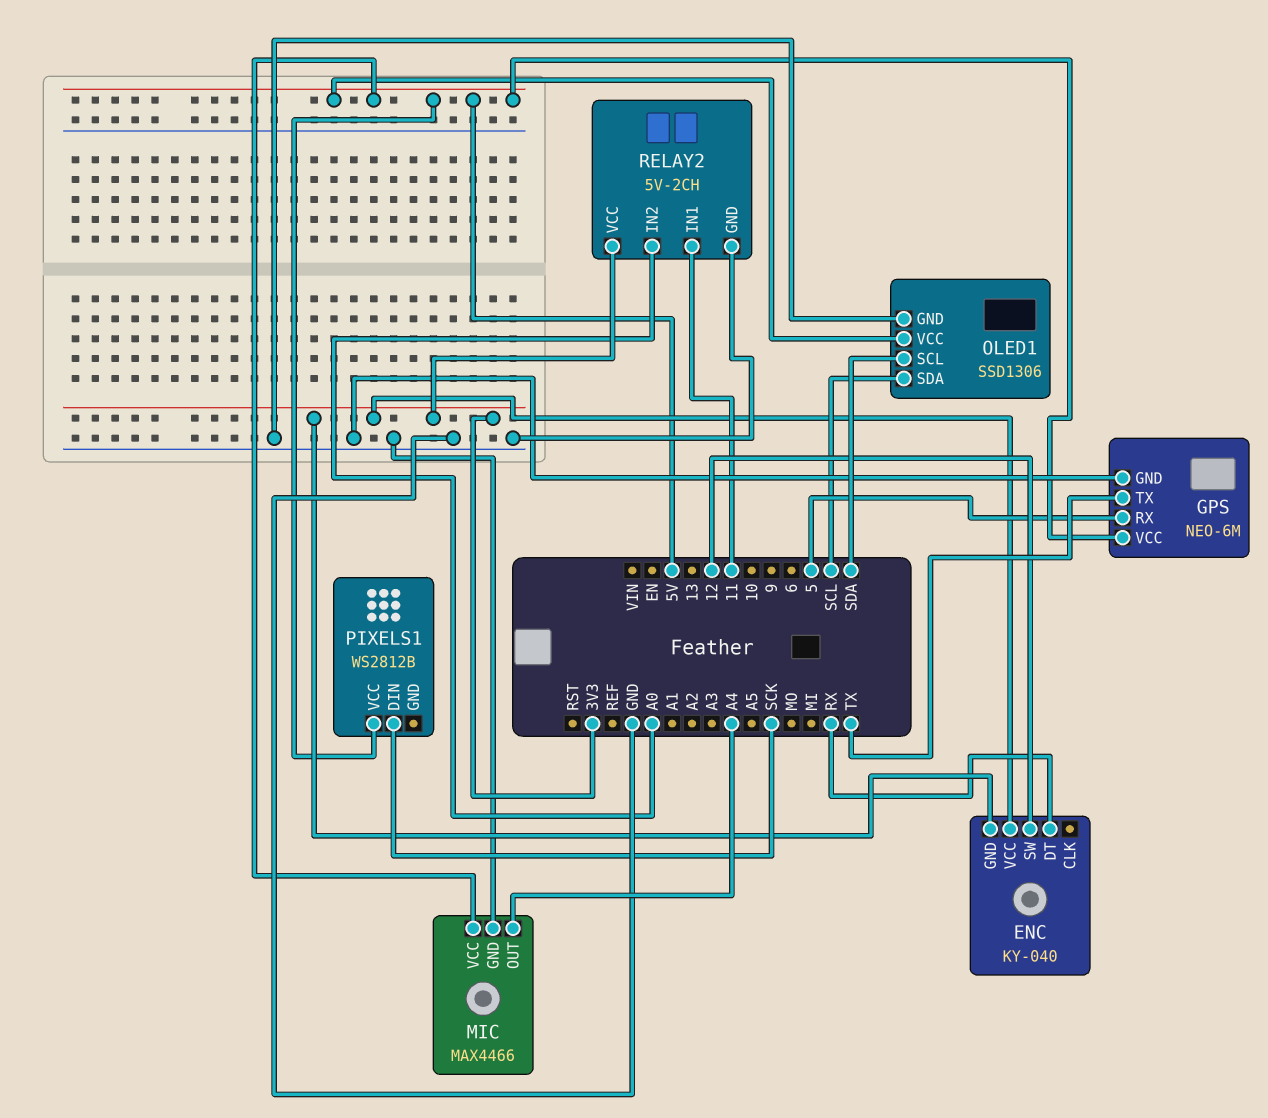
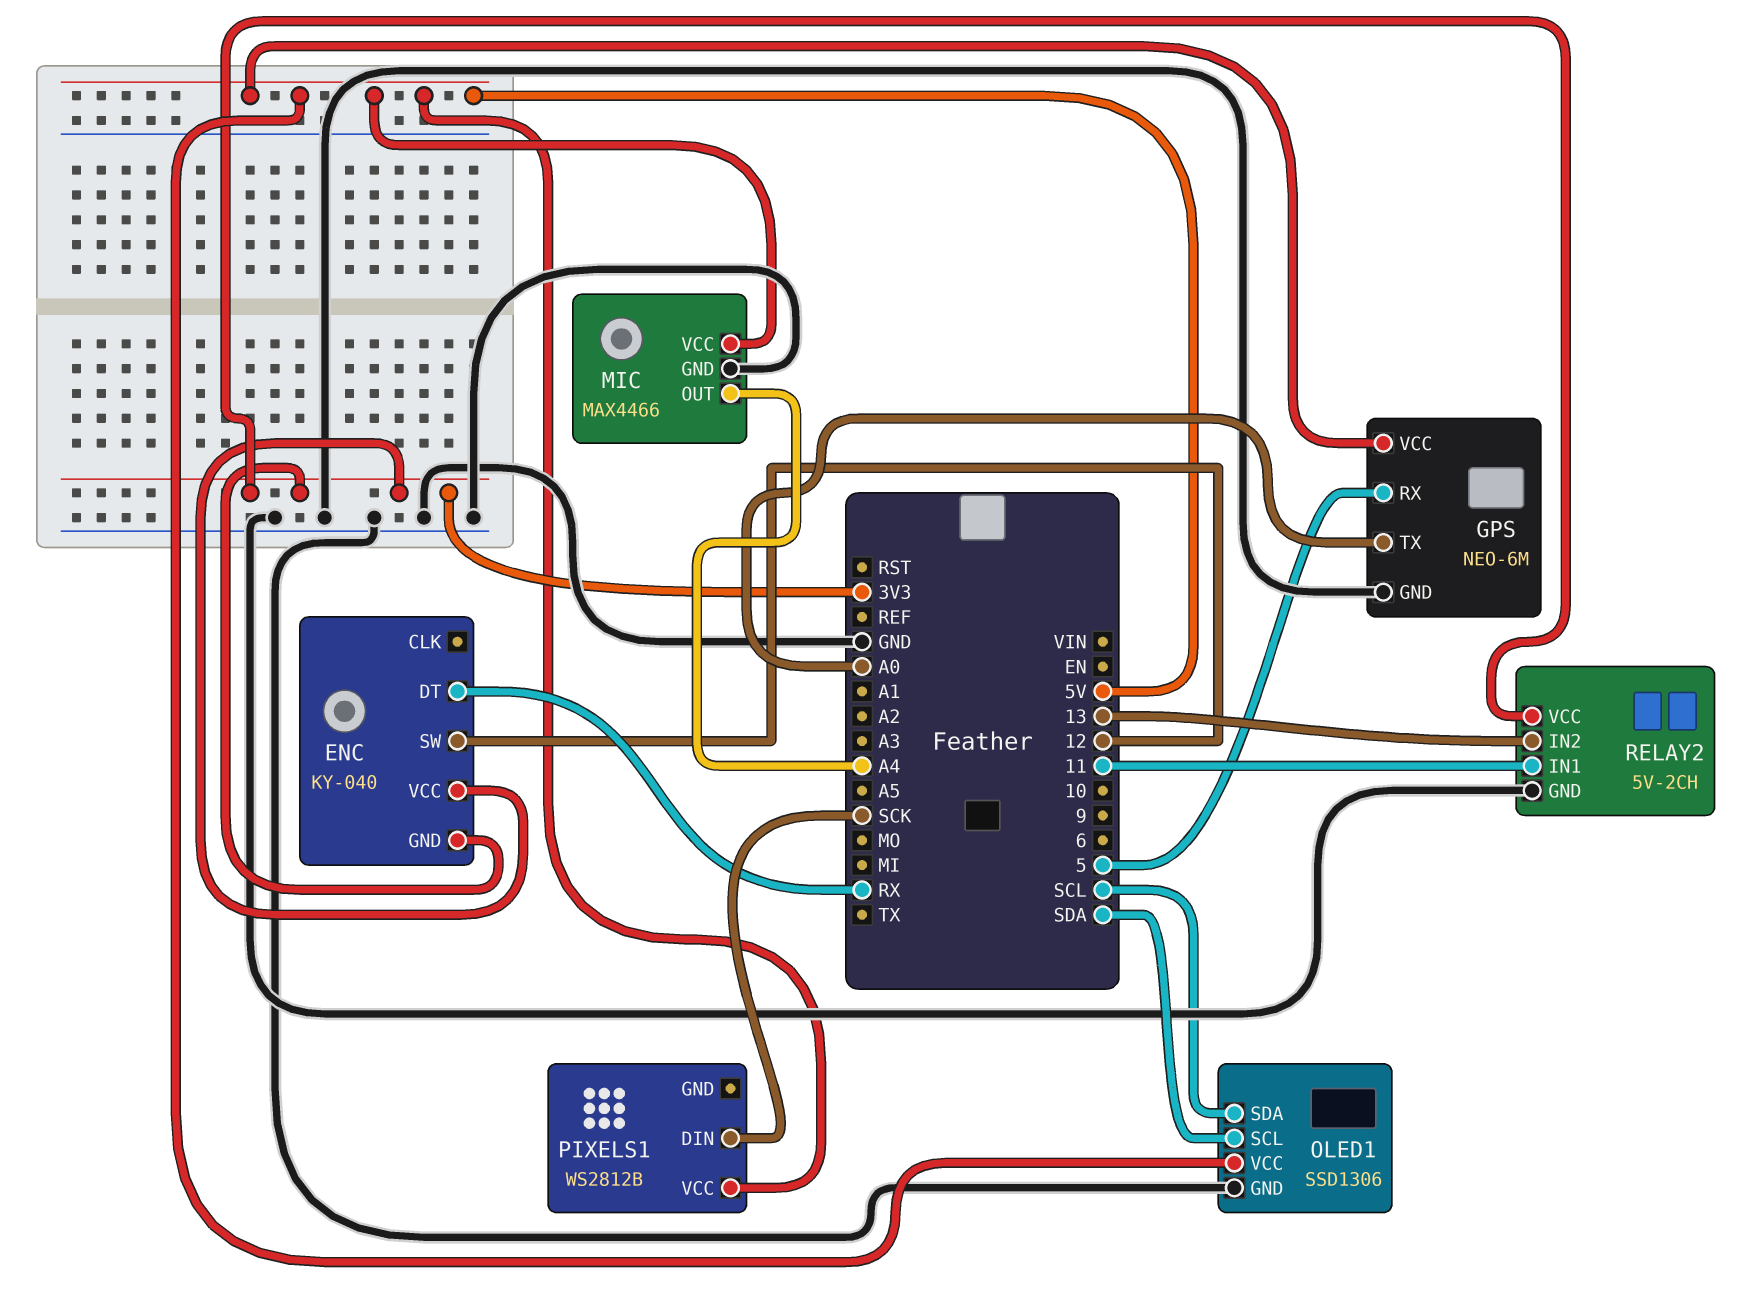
GPS pin TX: TX -> A0
RELAY2 pin IN2: A0 -> 13

